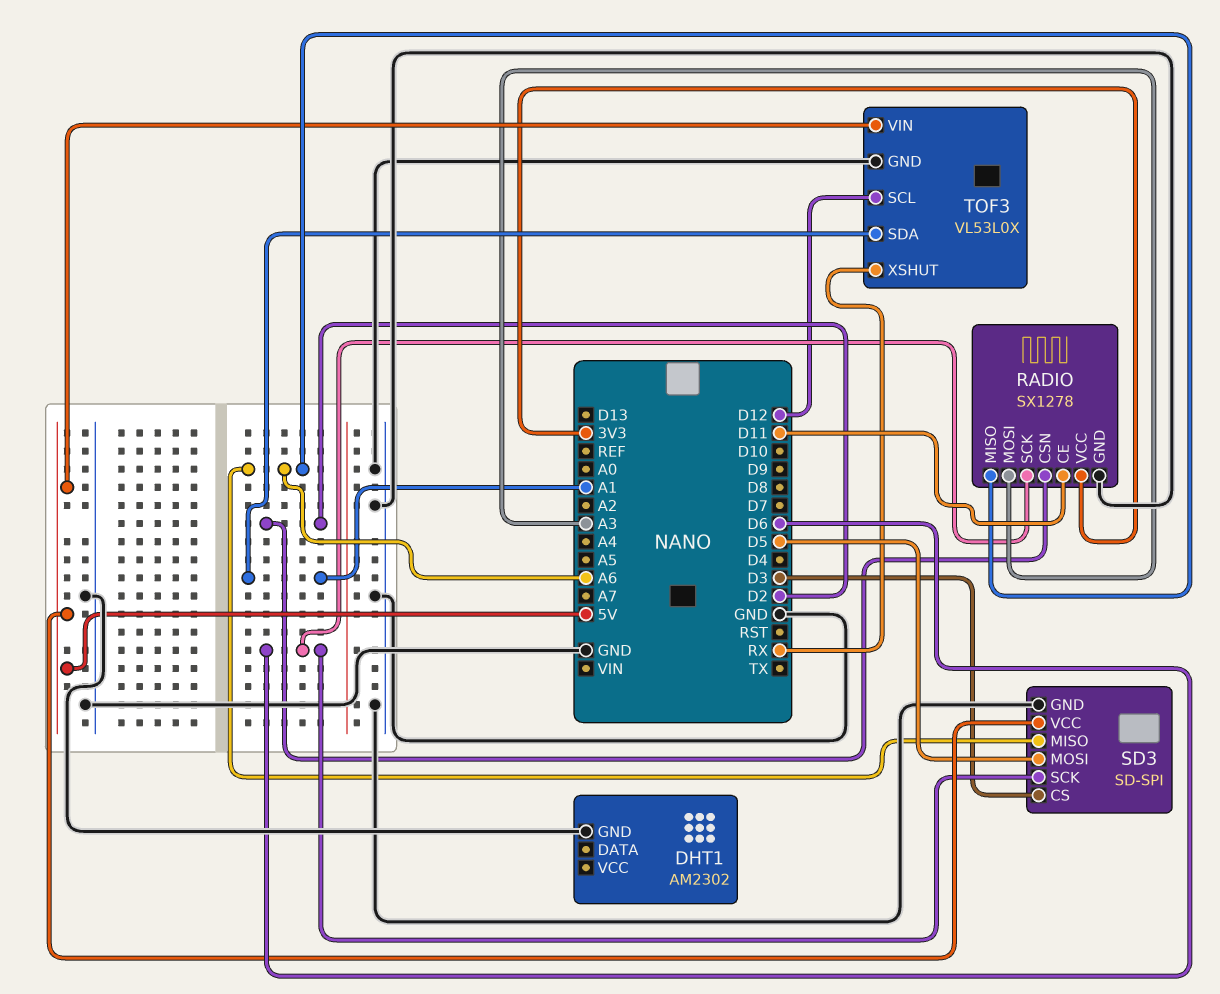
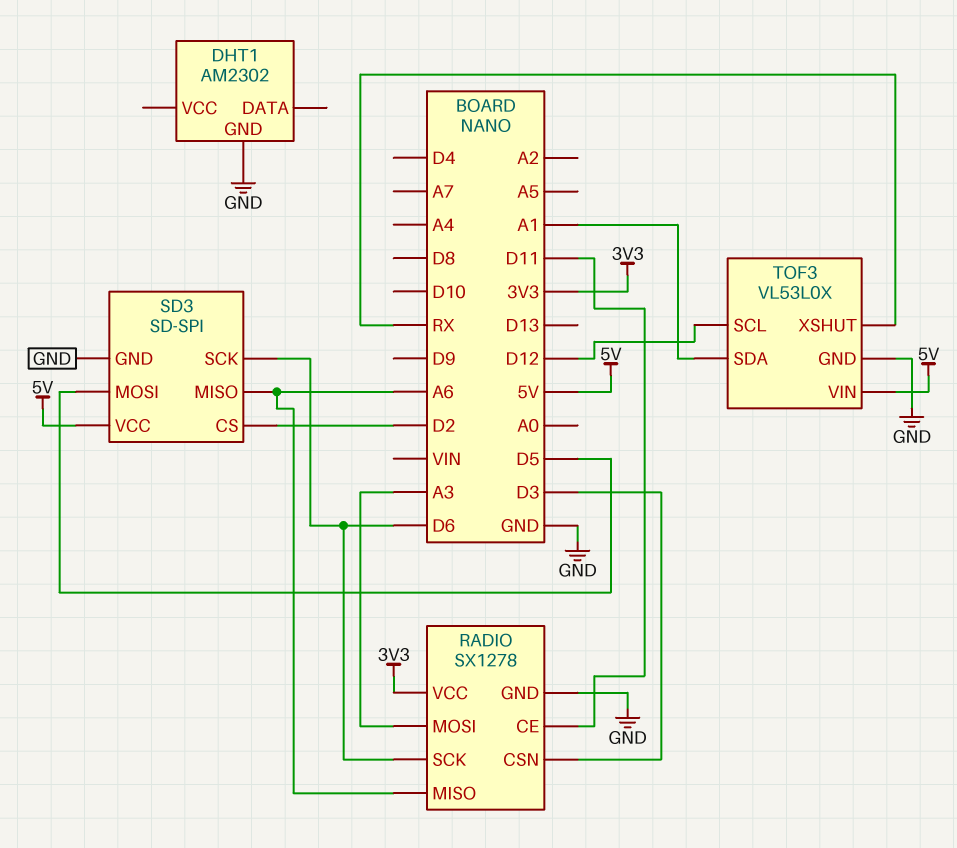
RADIO pin CSN: D2 -> D3
SD3 pin CS: D3 -> D2

